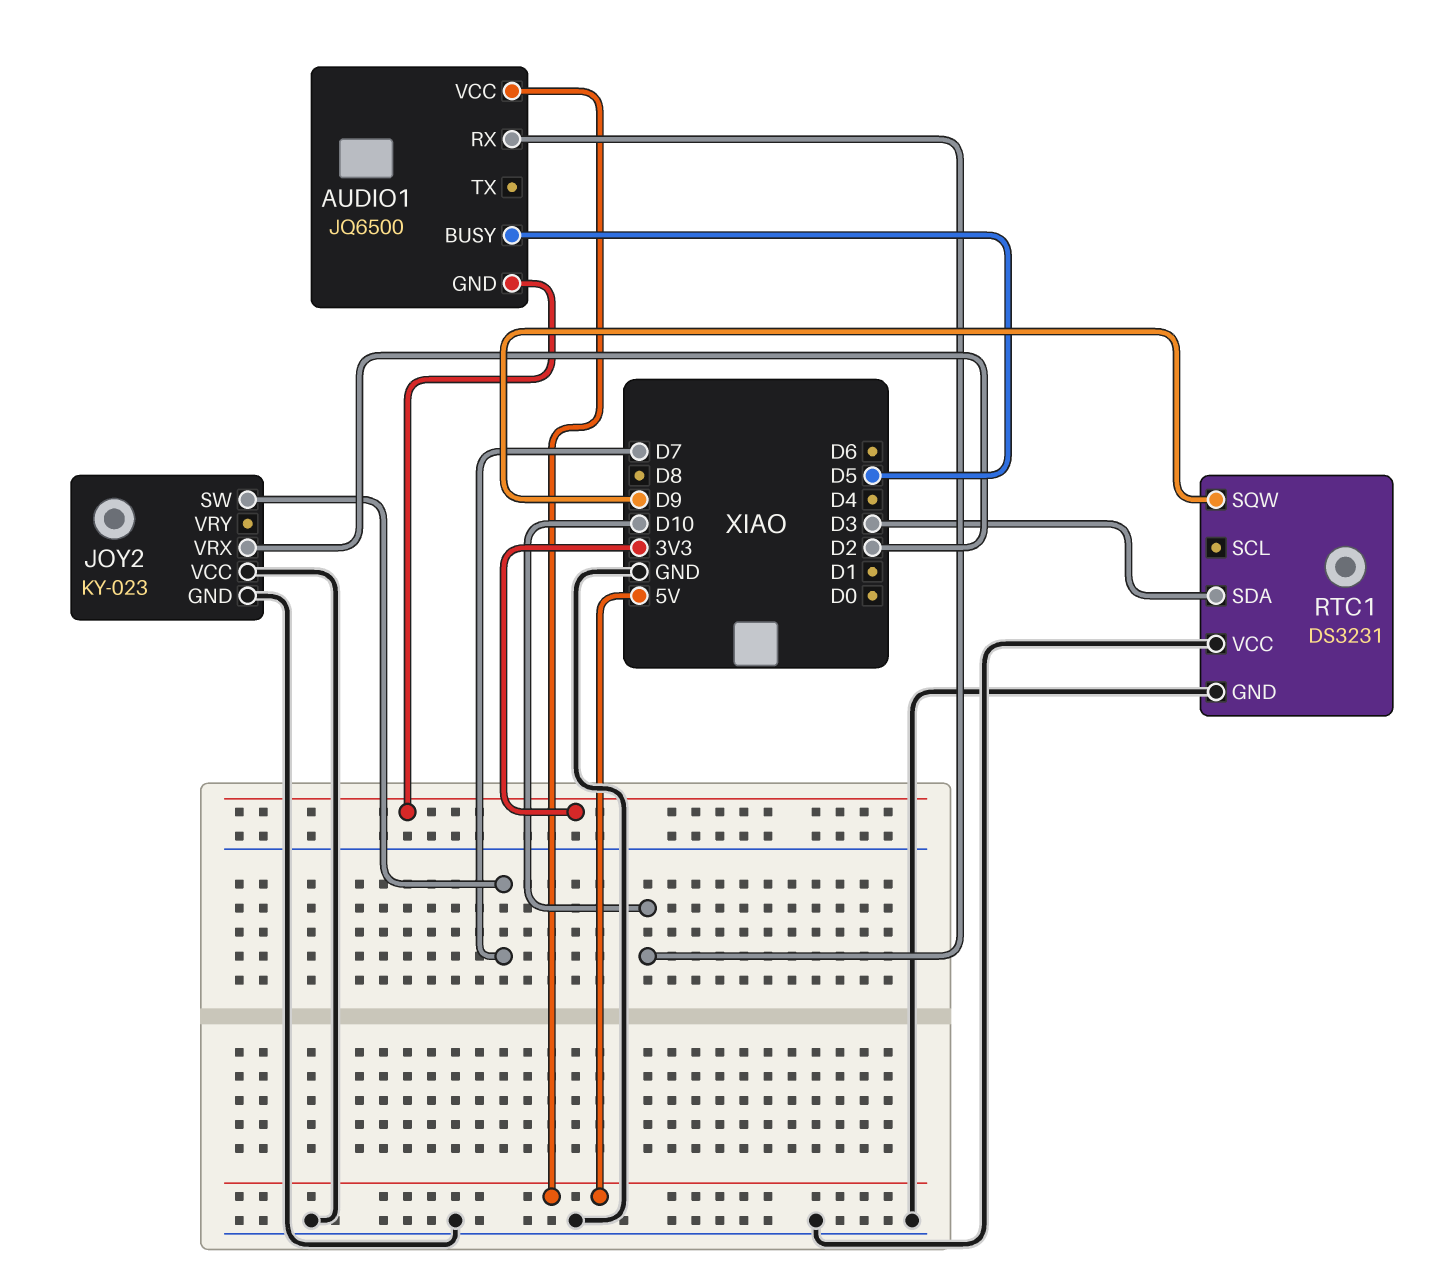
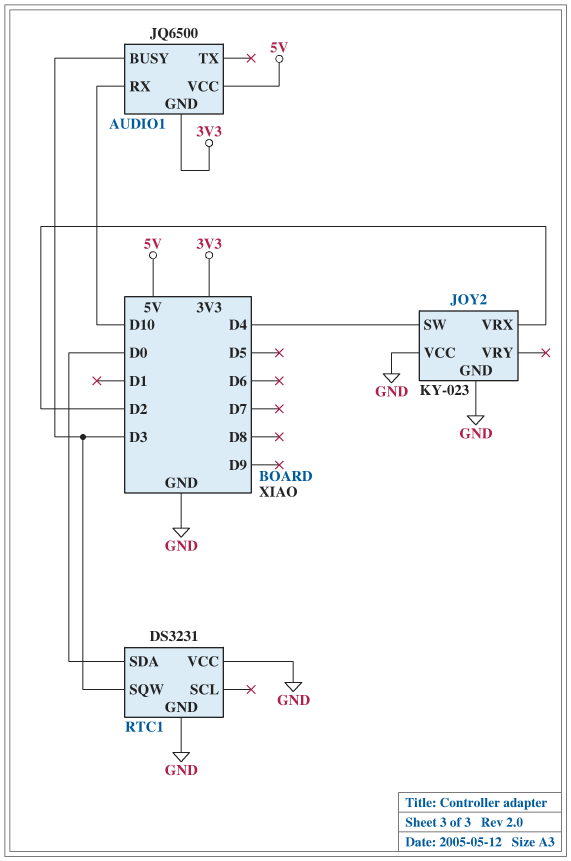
AUDIO1 pin BUSY: D5 -> D3
JOY2 pin SW: D7 -> D4
RTC1 pin SDA: D3 -> D0
RTC1 pin SQW: D9 -> D3

